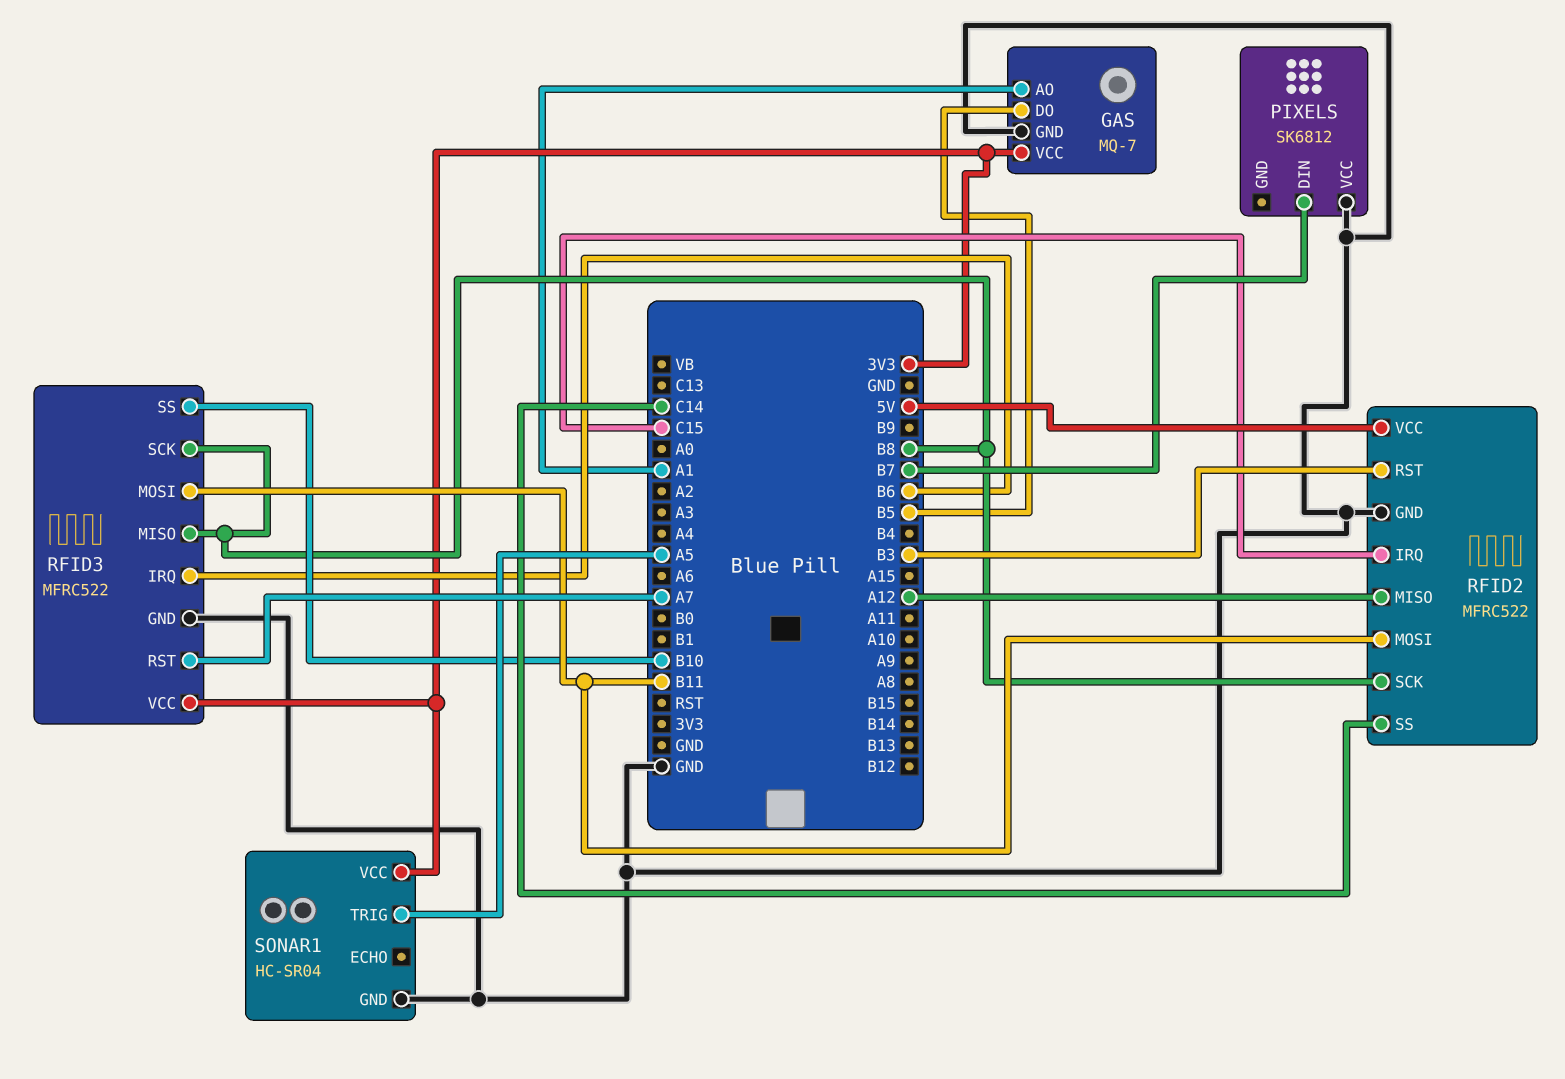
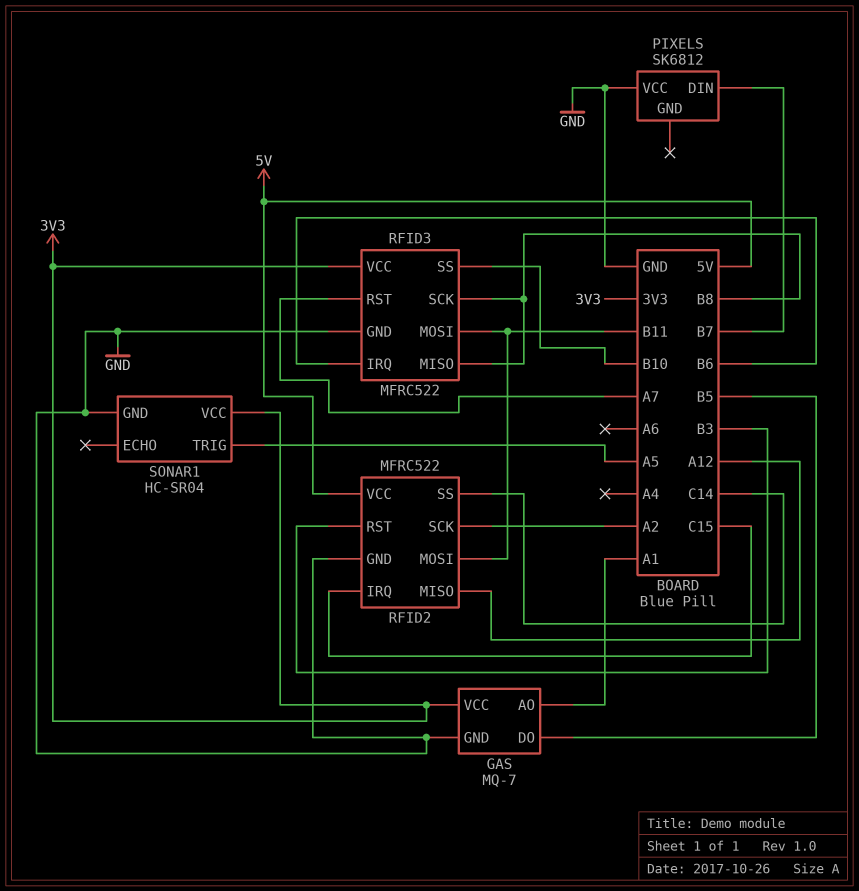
RFID2 pin SCK: B8 -> A2

